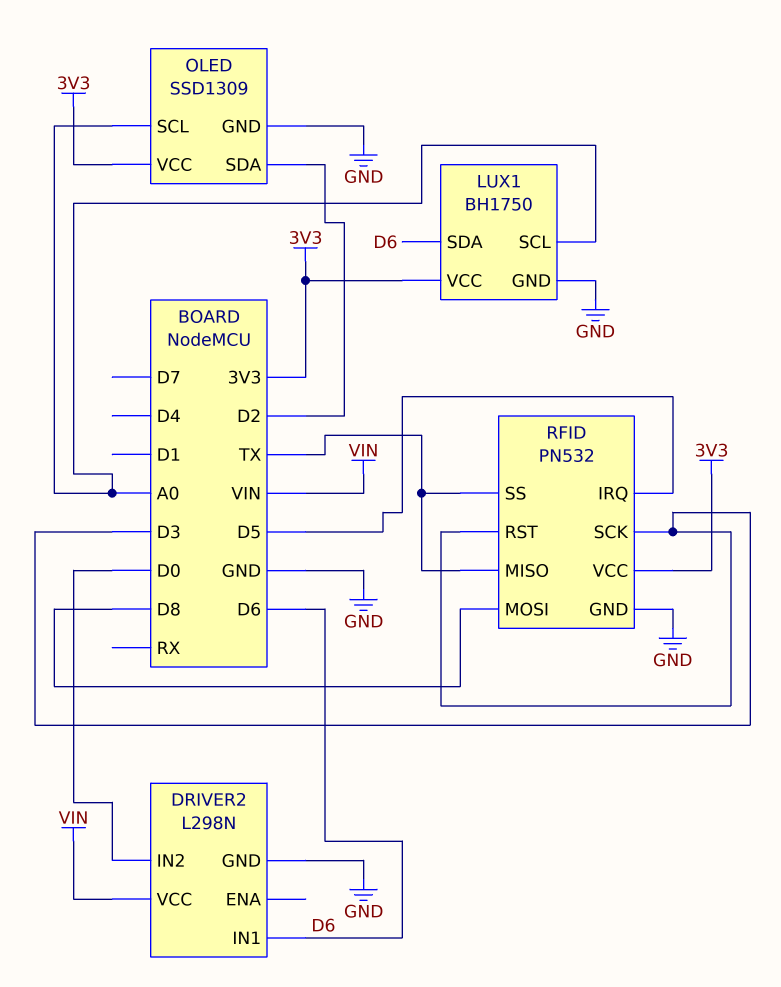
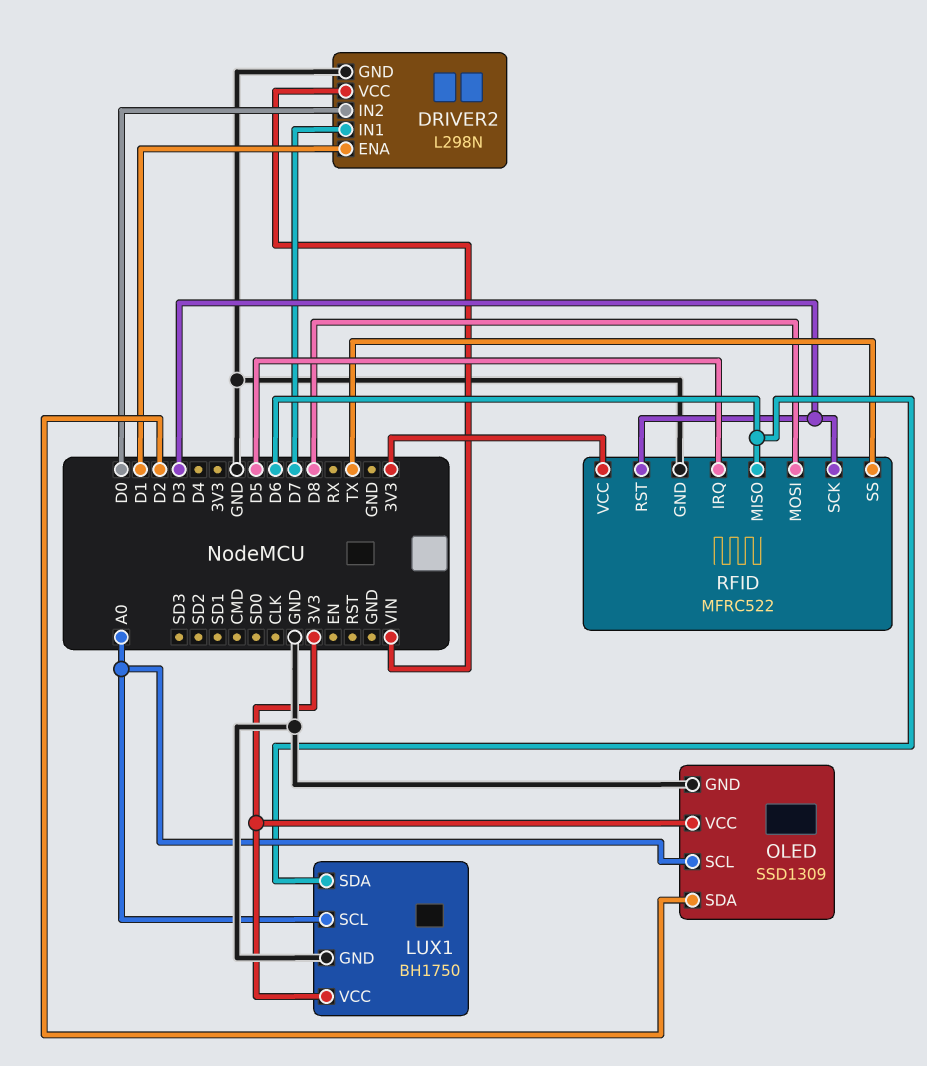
DRIVER2 pin ENA: none -> D1
DRIVER2 pin IN1: D6 -> D7
RFID: PN532 -> MFRC522
RFID pin MISO: TX -> D6

